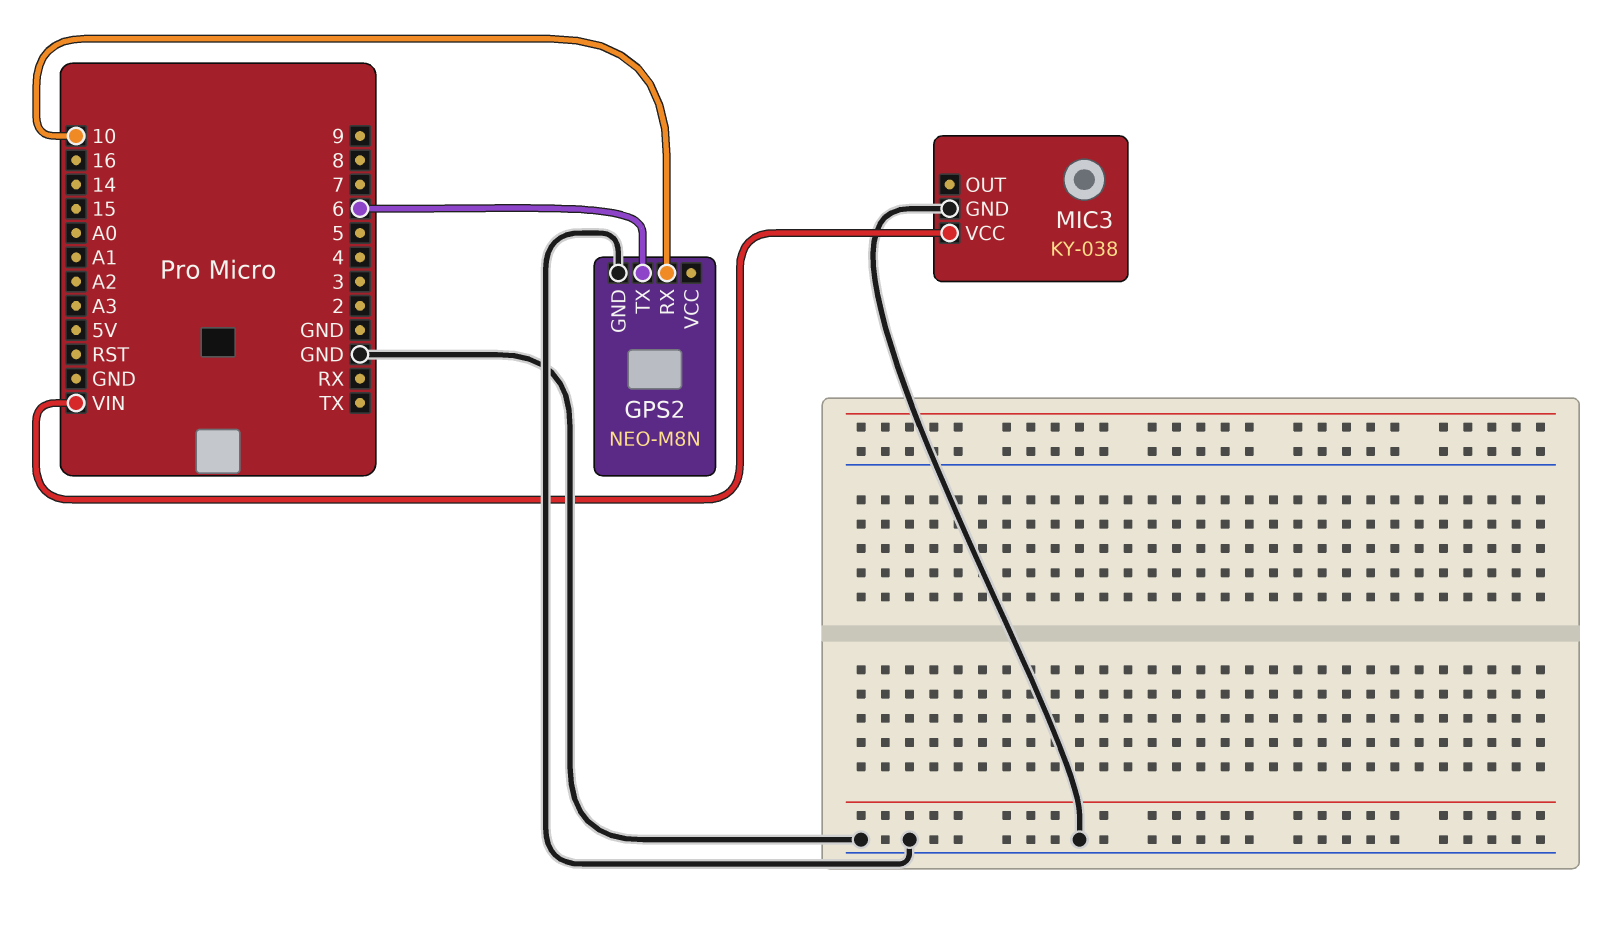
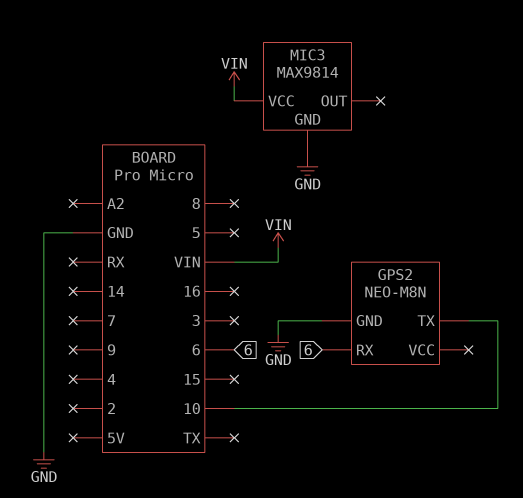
GPS2 pin RX: 10 -> 6
GPS2 pin TX: 6 -> 10
MIC3: KY-038 -> MAX9814

